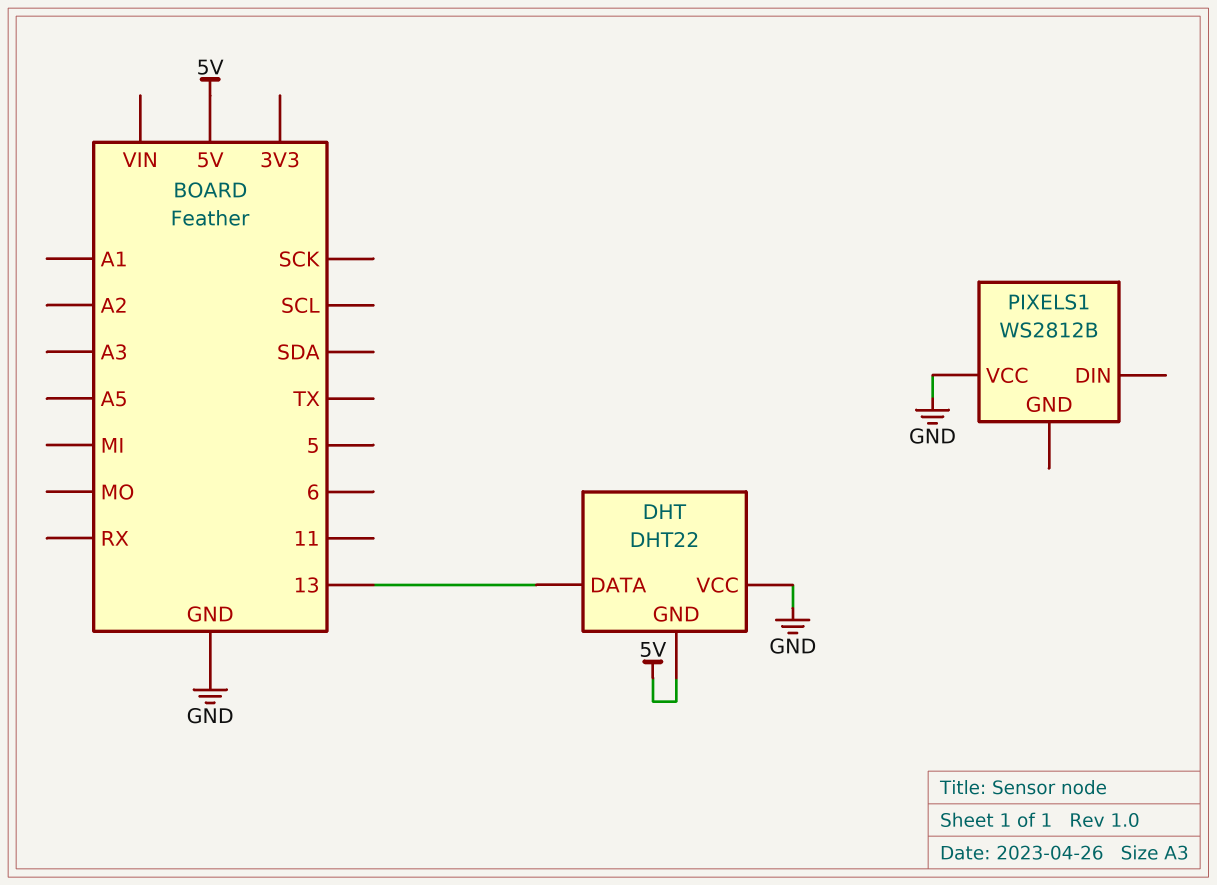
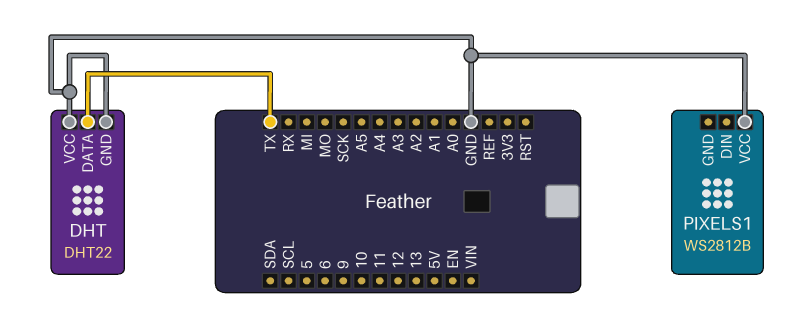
DHT pin DATA: 13 -> TX
DHT pin GND: 5V -> GND

